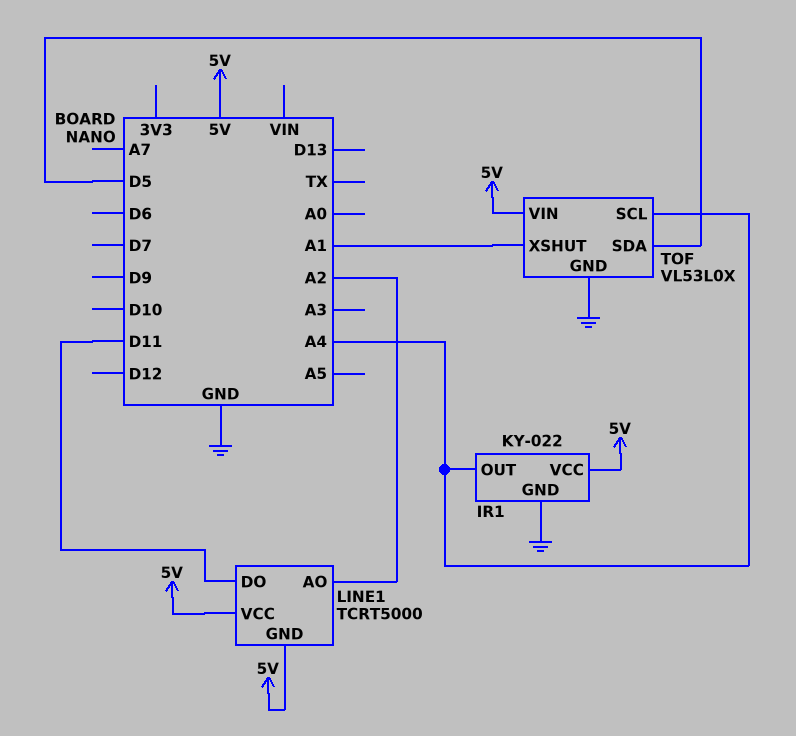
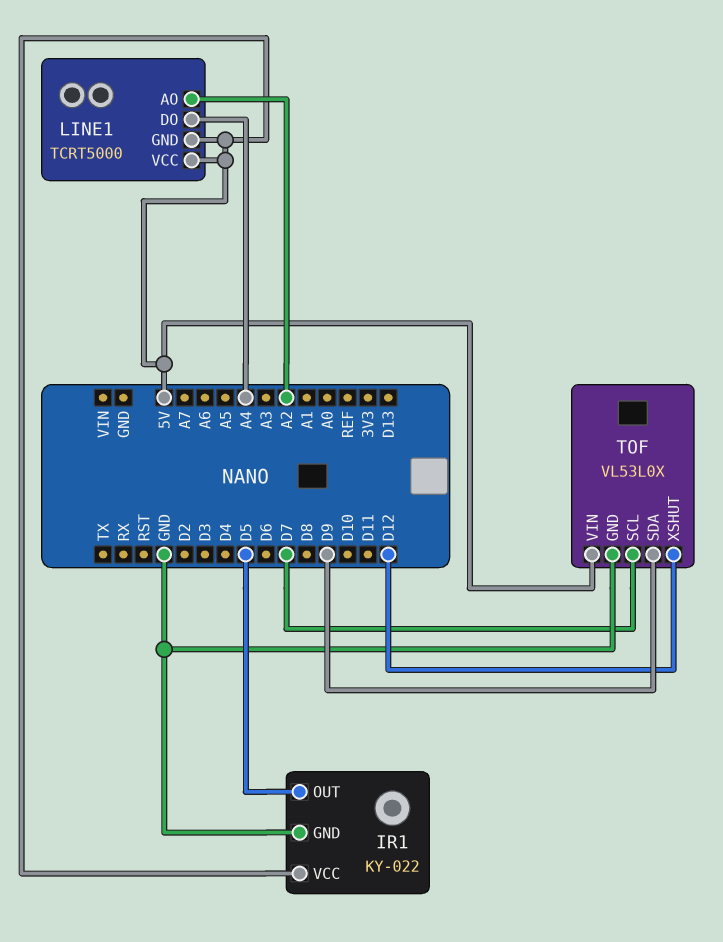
IR1 pin OUT: A4 -> D5
LINE1 pin DO: D11 -> A4
TOF pin SCL: A4 -> D7
TOF pin SDA: D5 -> D9
TOF pin XSHUT: A1 -> D12

